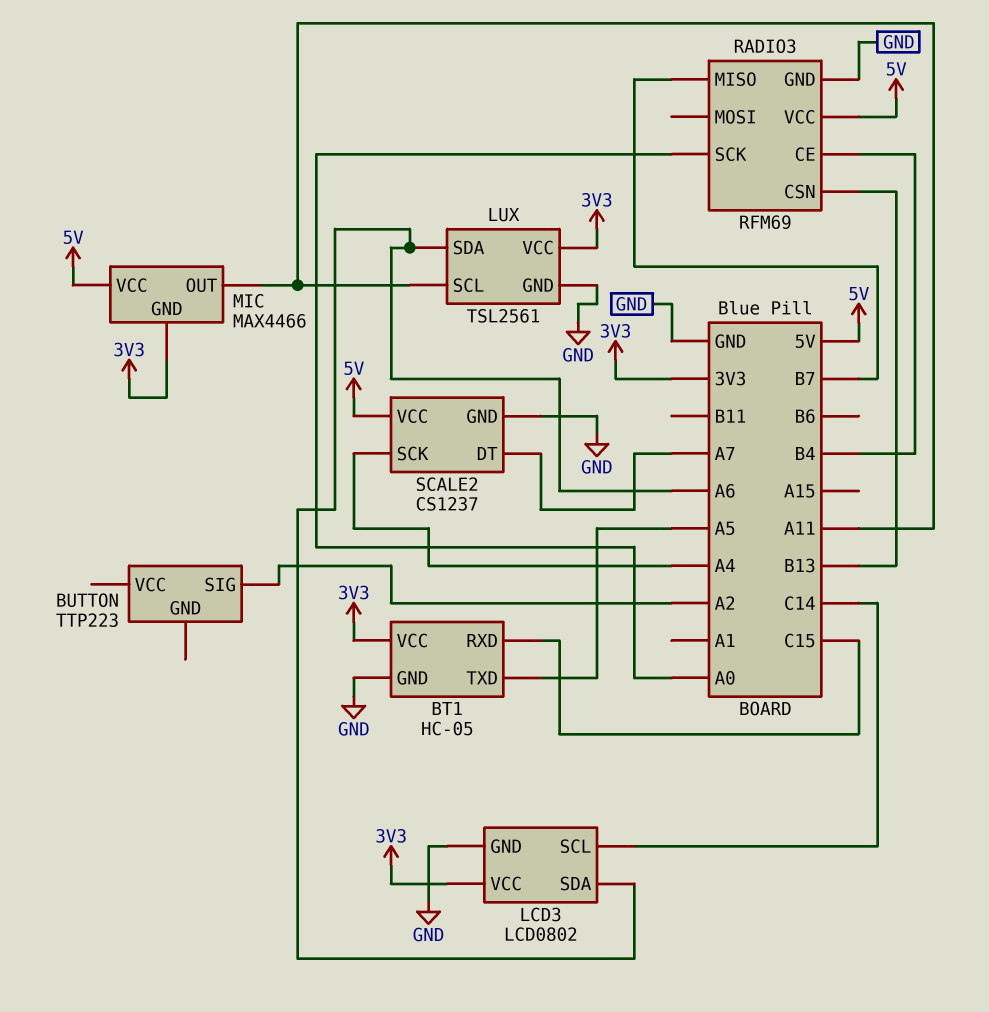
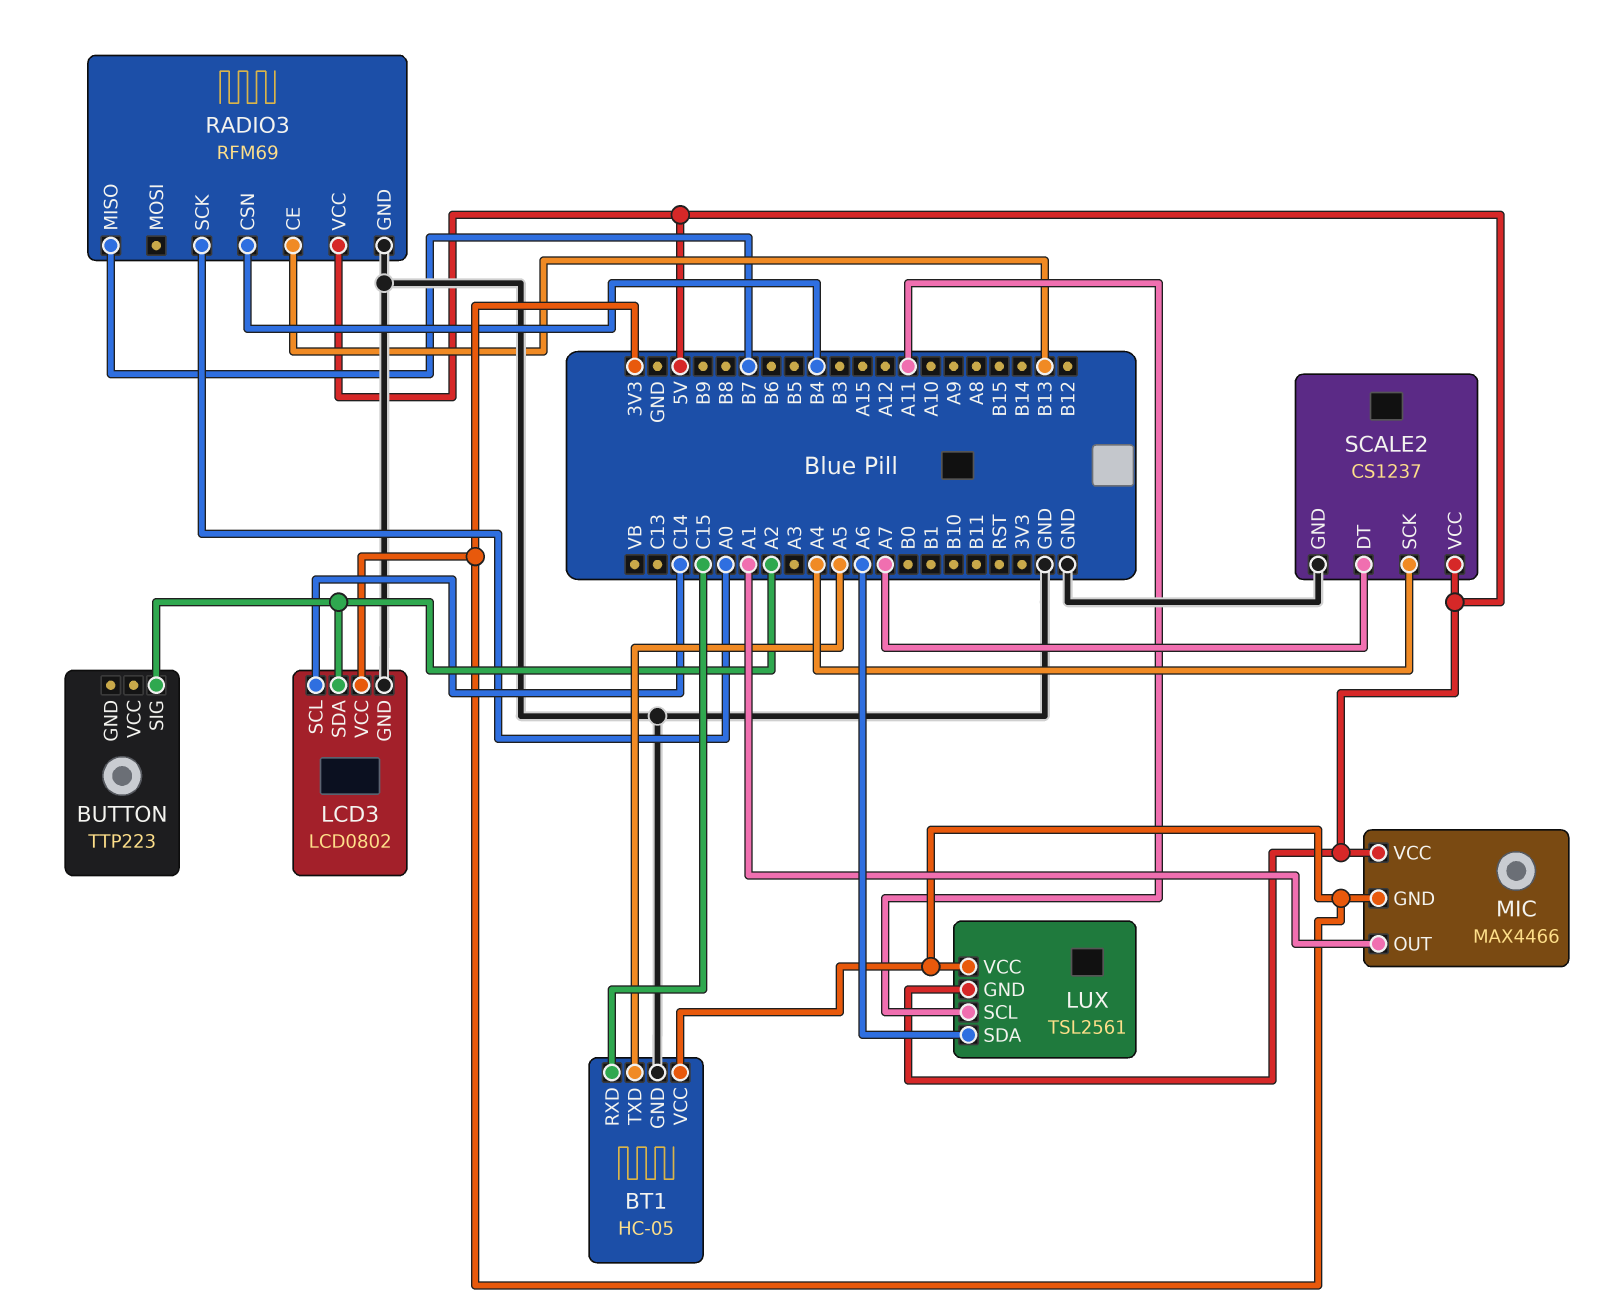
LCD3 pin SDA: A6 -> A2
LUX pin GND: GND -> 5V
MIC pin OUT: A11 -> A1
RADIO3 pin CE: B4 -> B13
RADIO3 pin CSN: B13 -> B4

